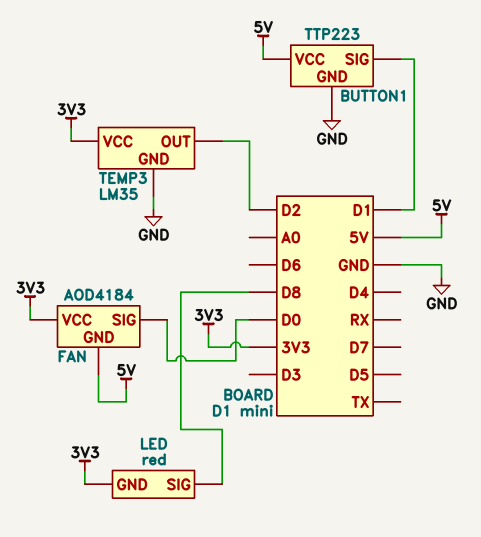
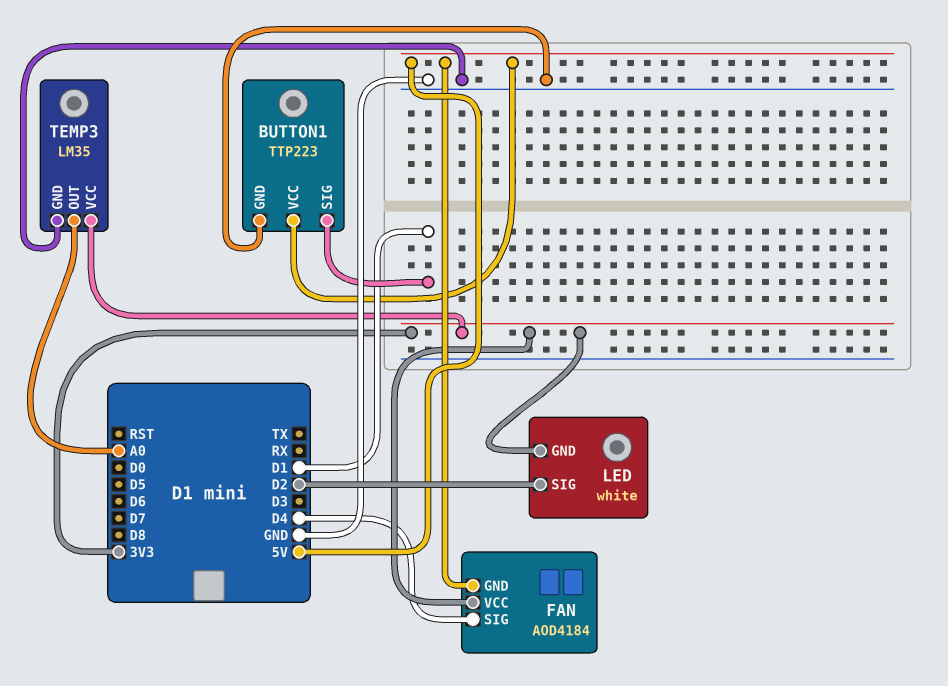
FAN pin SIG: D0 -> D4
LED: red -> white
LED pin SIG: D8 -> D2
TEMP3 pin OUT: D2 -> A0

